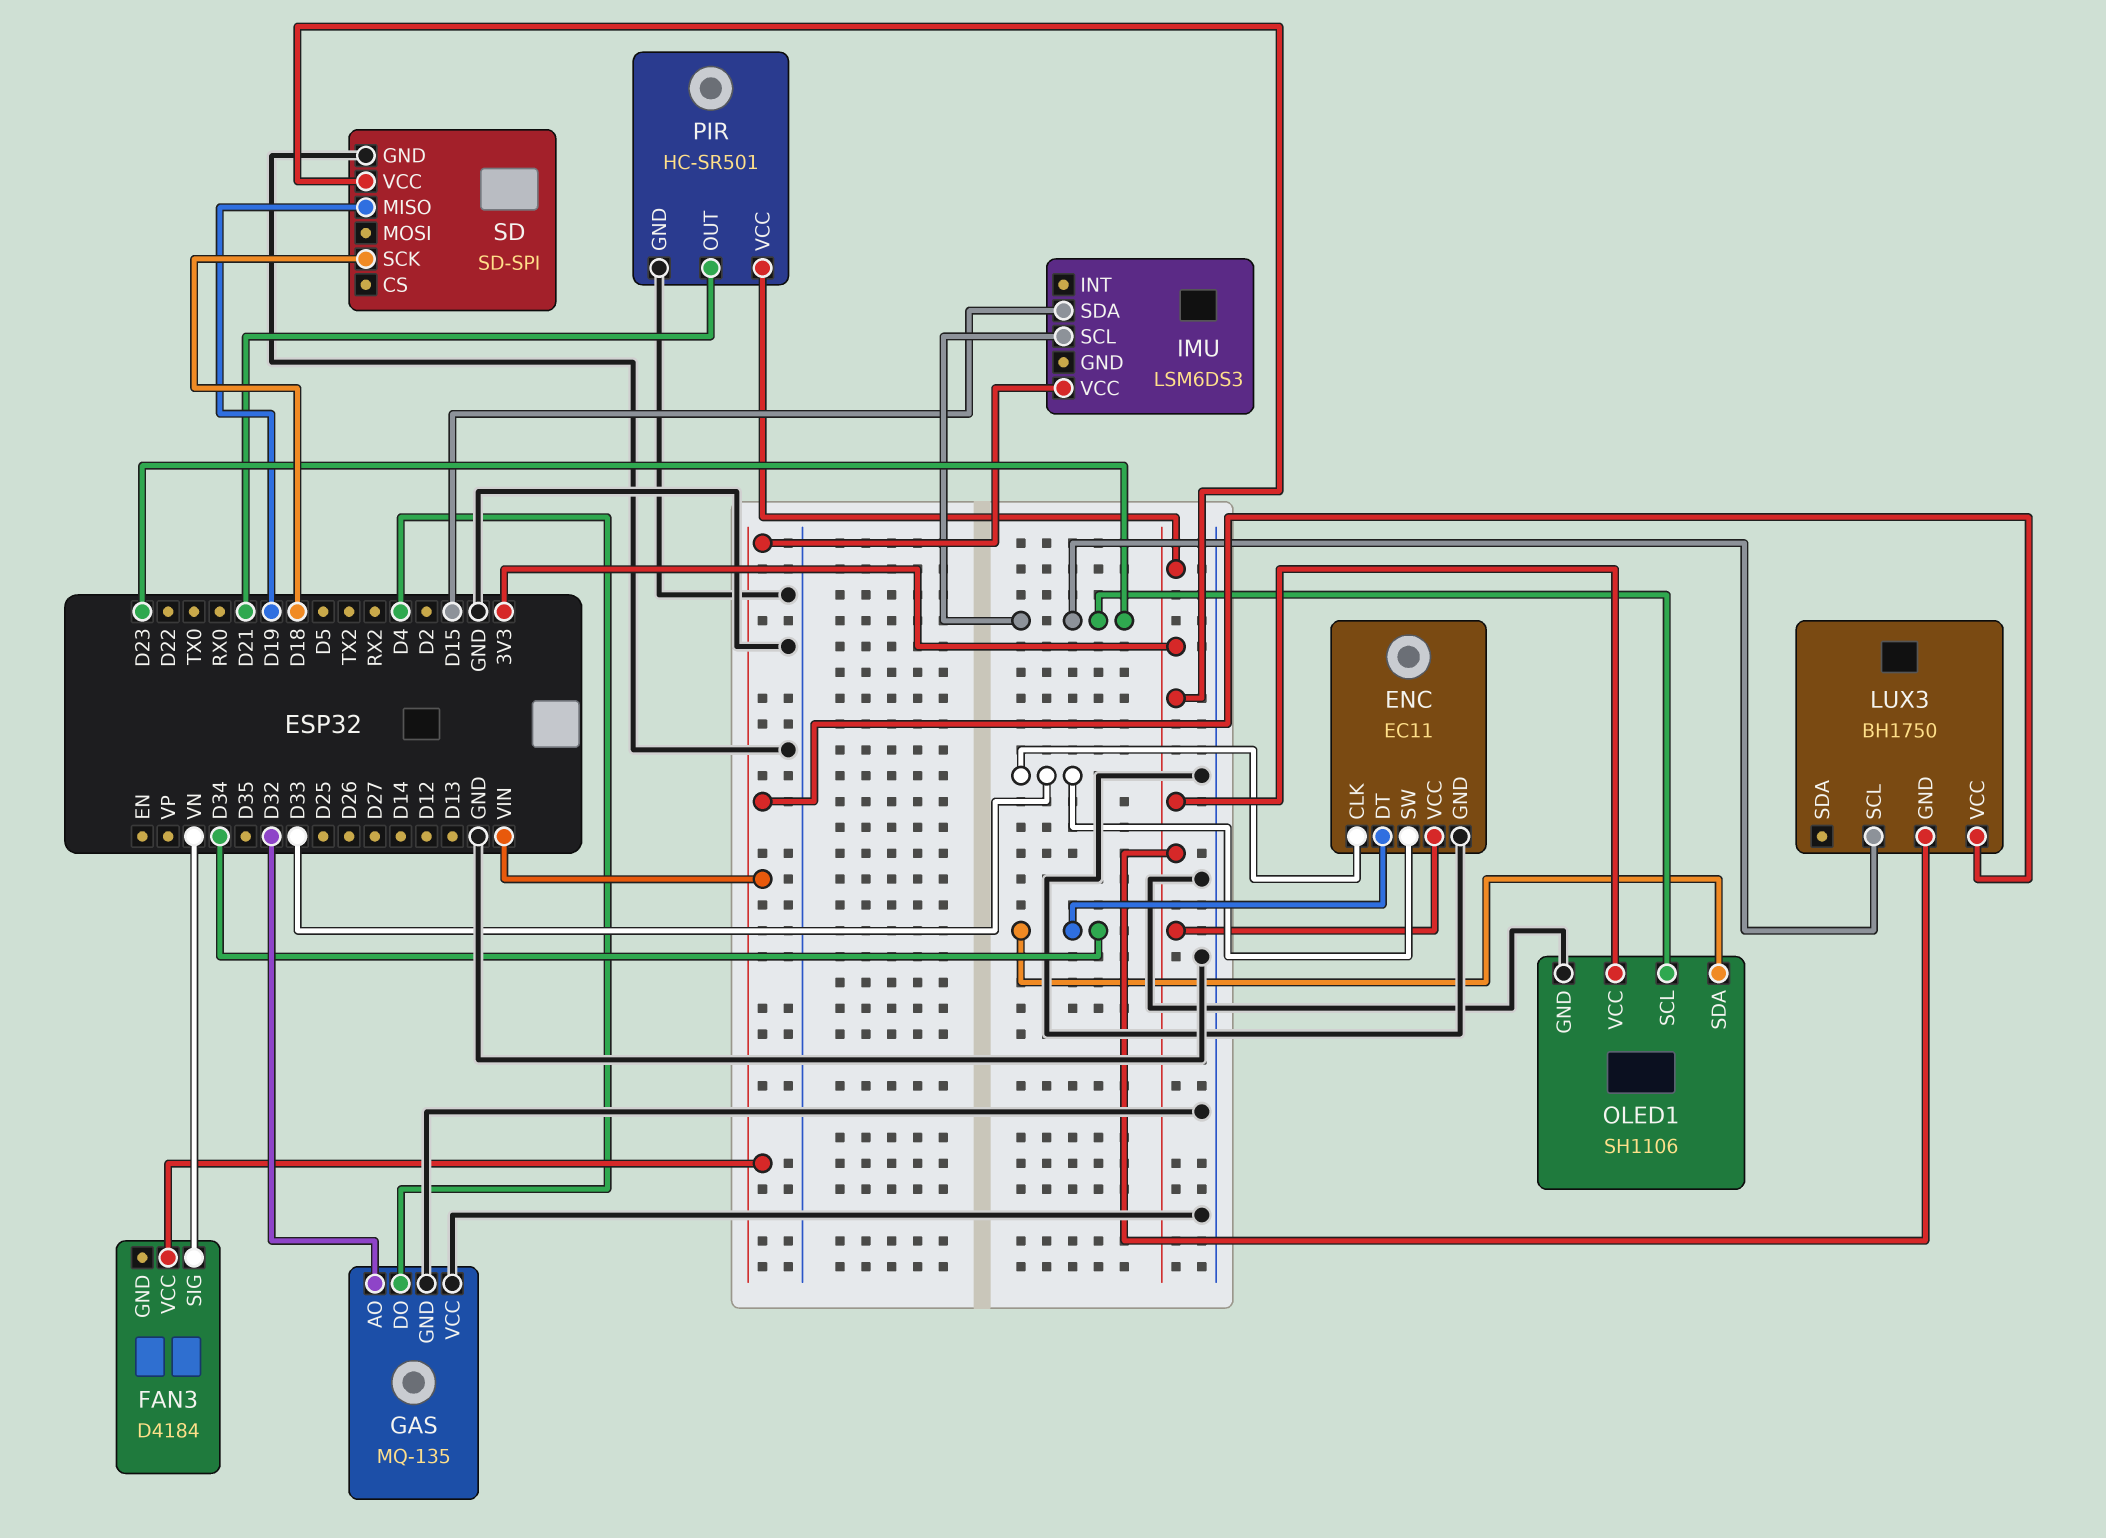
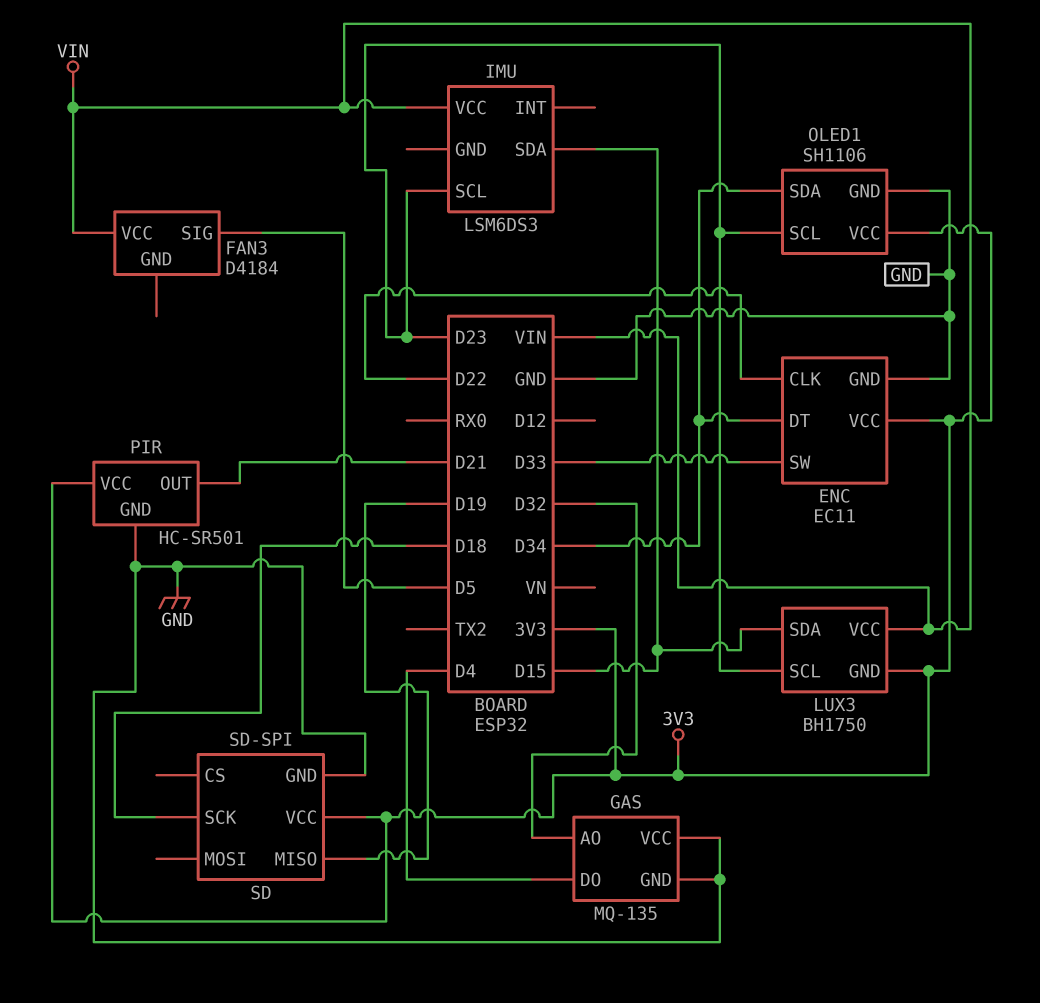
ENC pin CLK: D33 -> D22
FAN3 pin SIG: VN -> D5
LUX3 pin SDA: none -> D15

